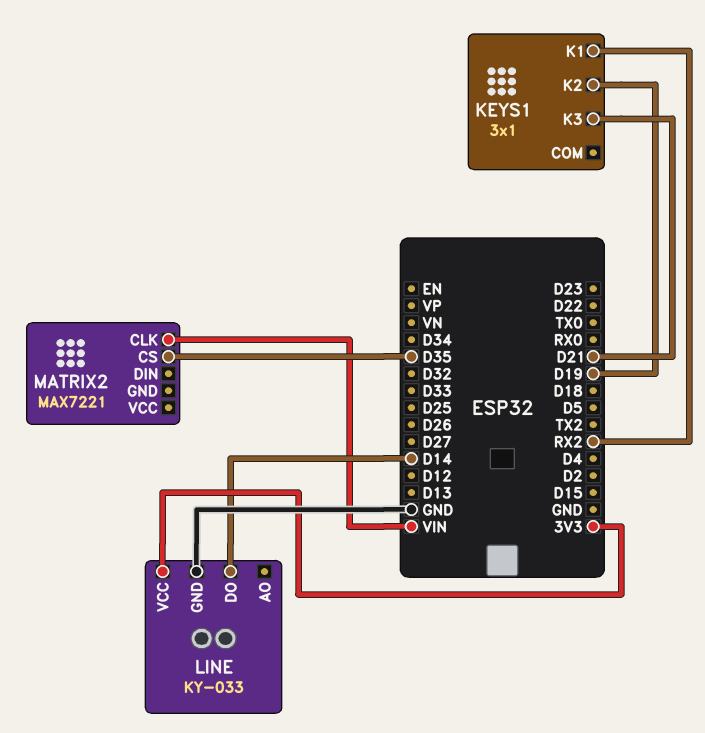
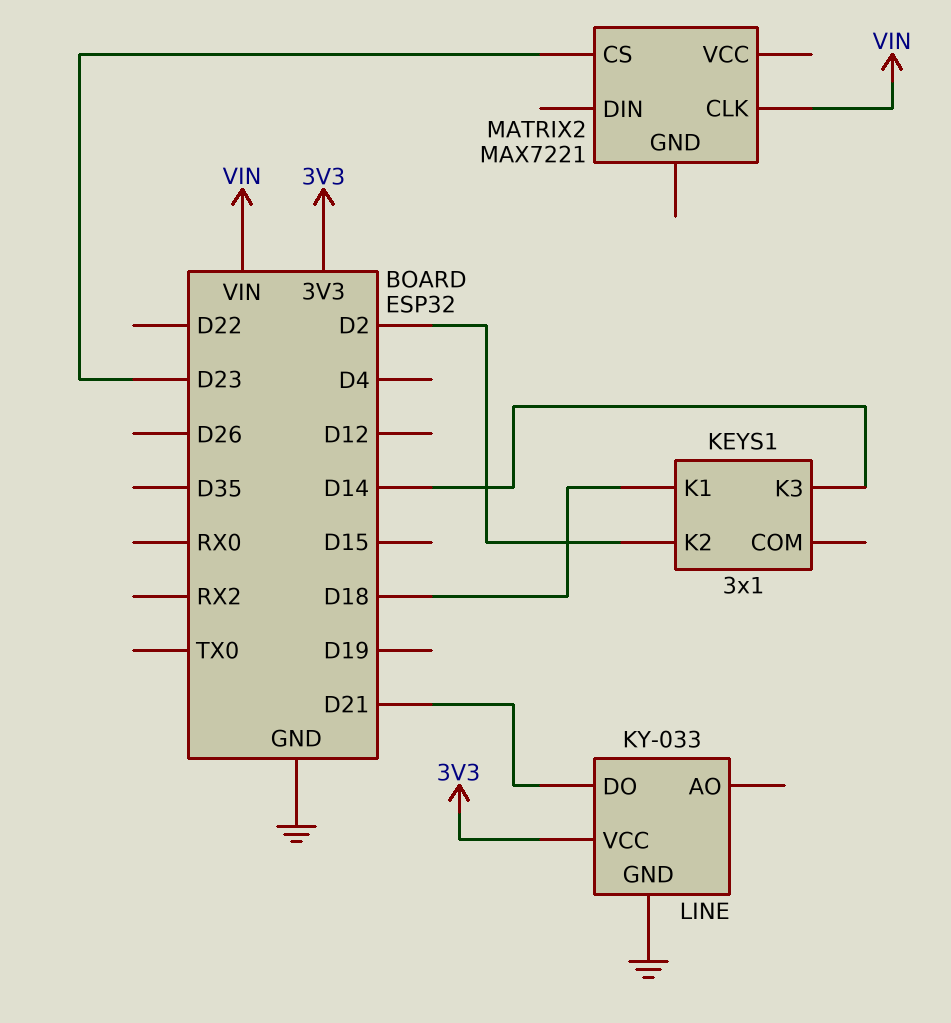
KEYS1 pin K1: RX2 -> D18
KEYS1 pin K2: D19 -> D2
KEYS1 pin K3: D21 -> D14
LINE pin DO: D14 -> D21
MATRIX2 pin CS: D35 -> D23

